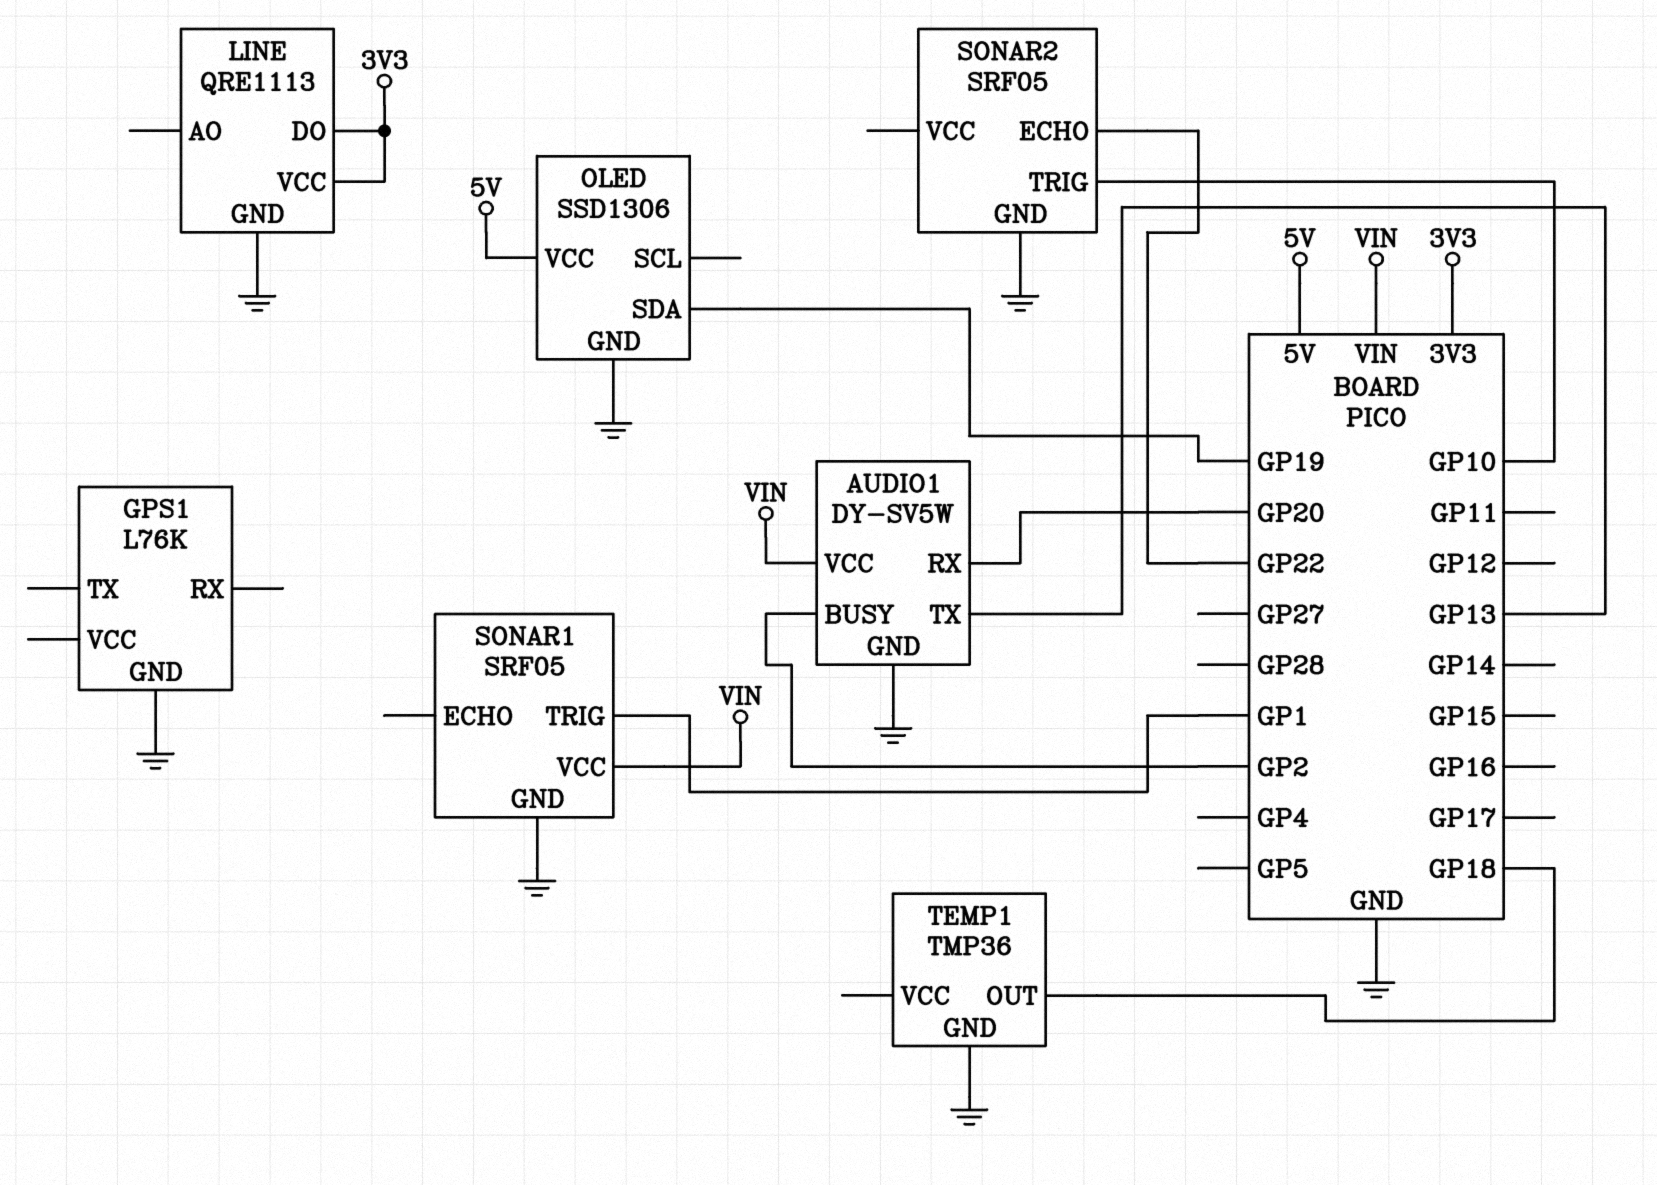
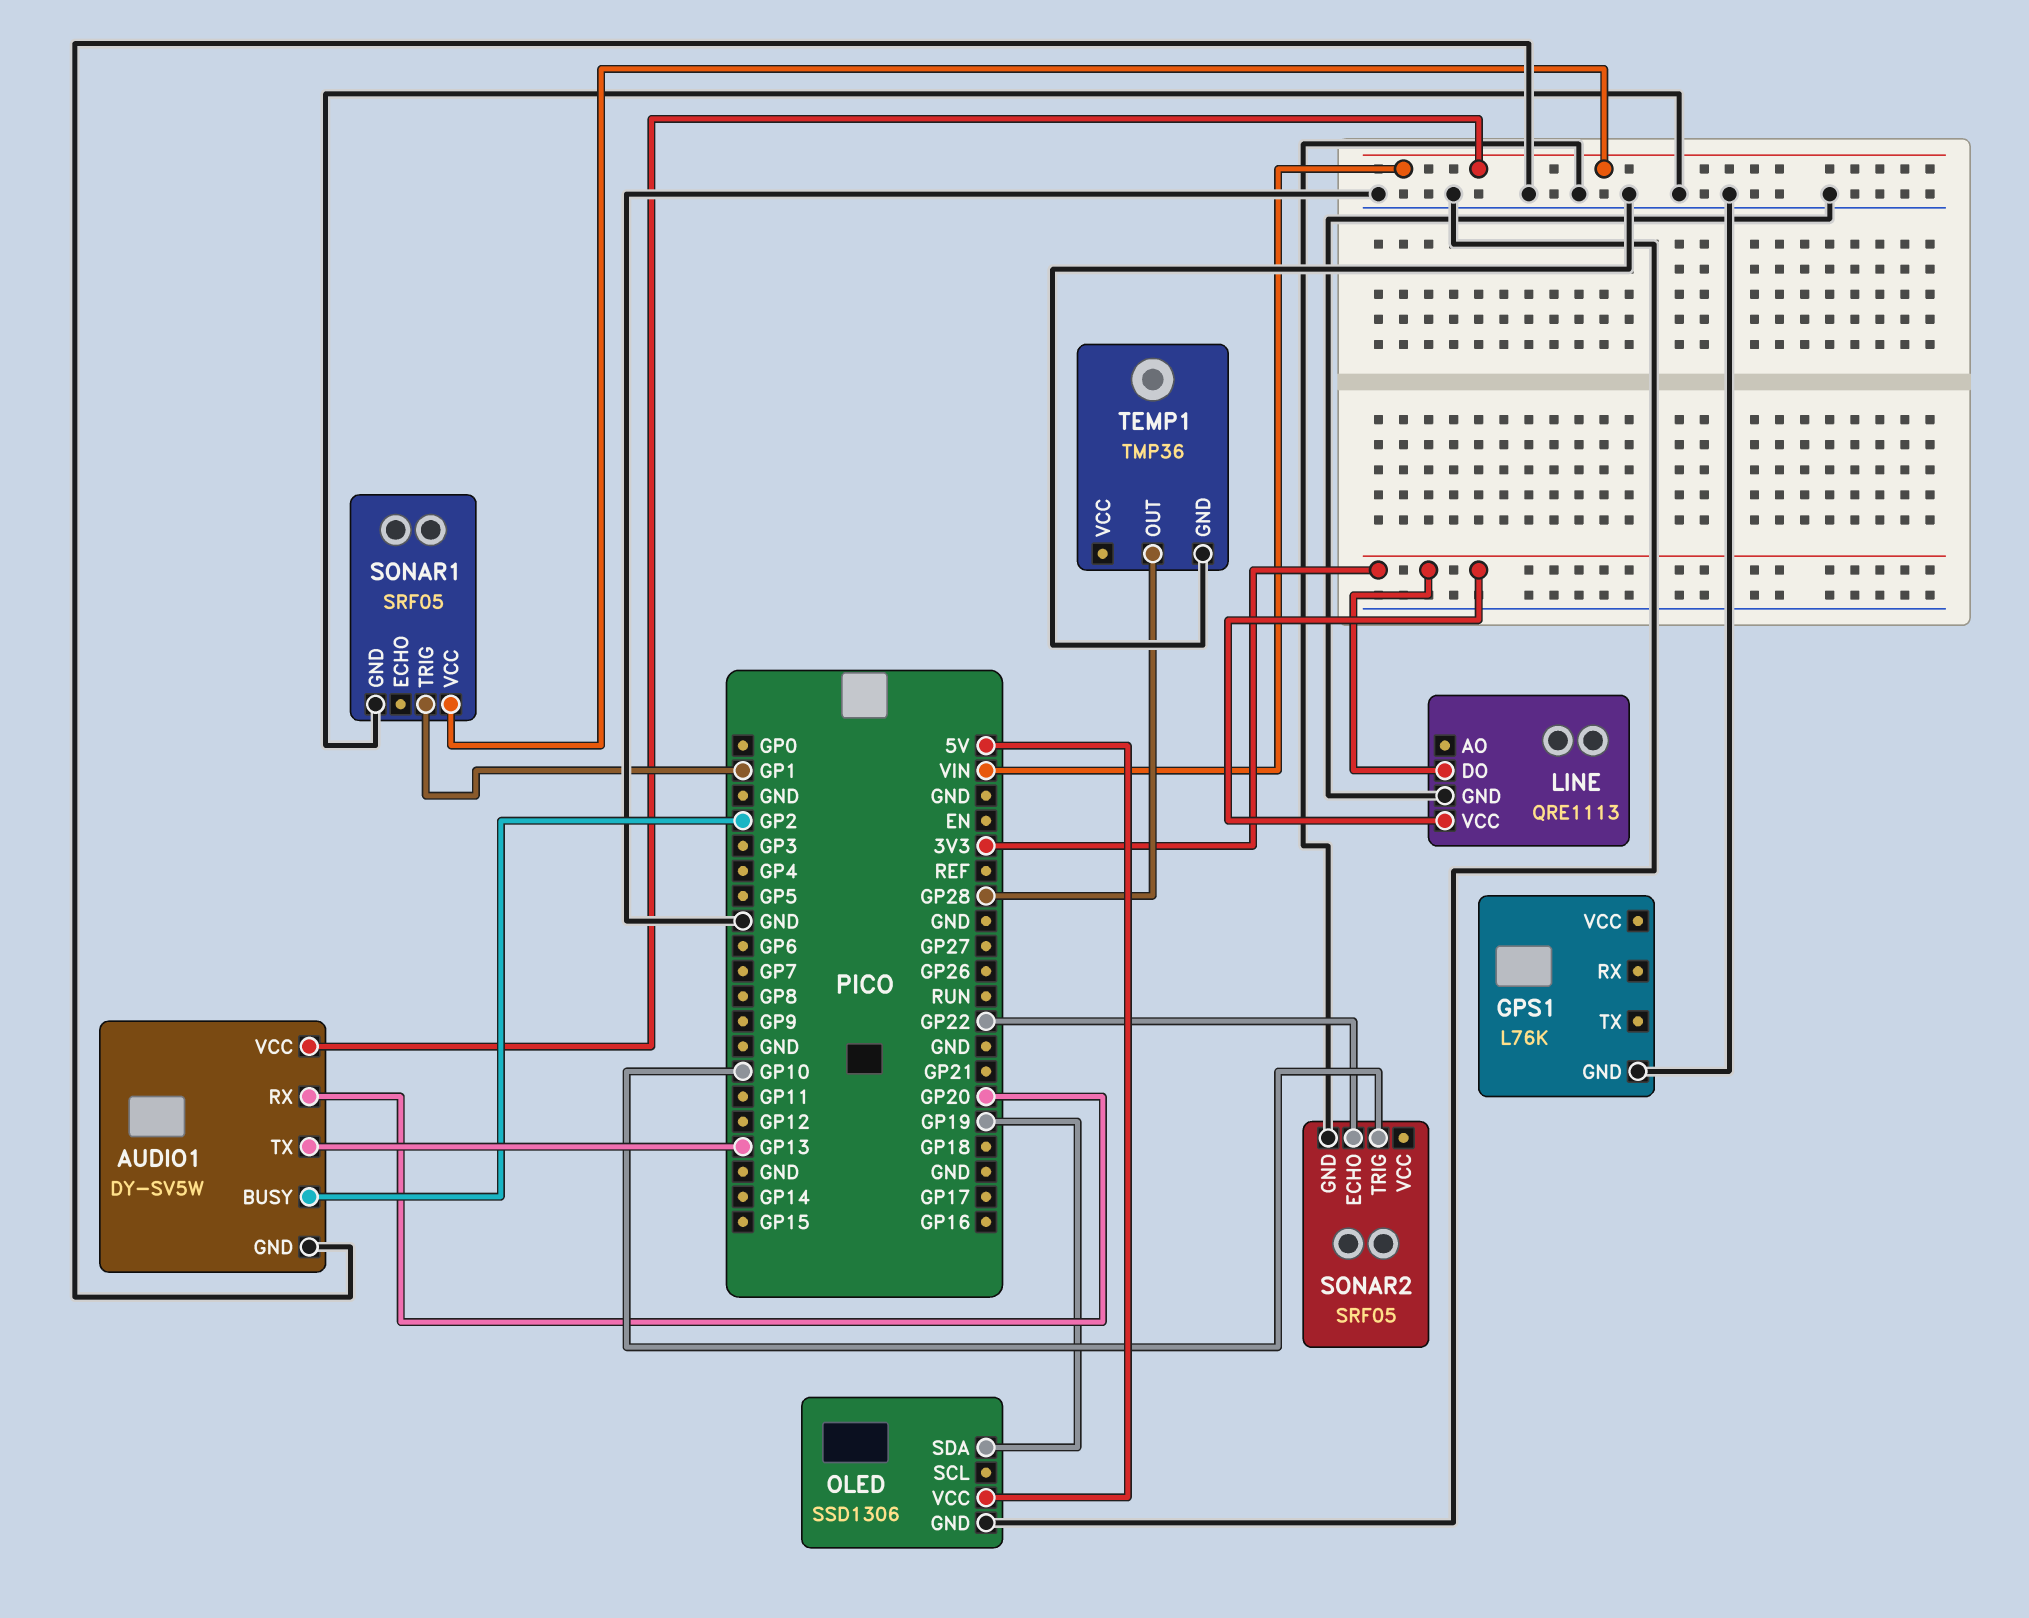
TEMP1 pin OUT: GP18 -> GP28

